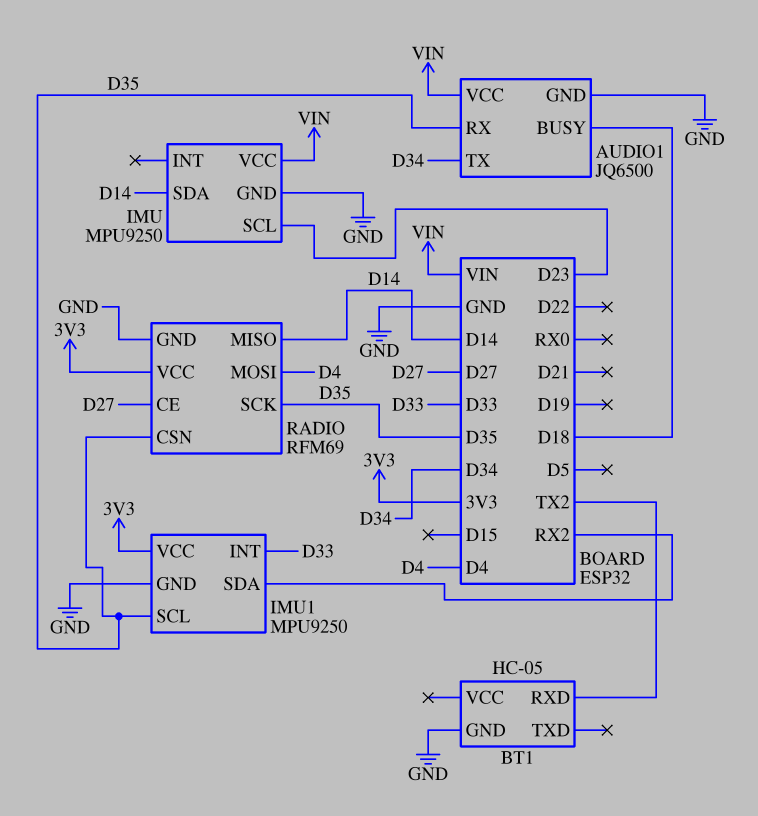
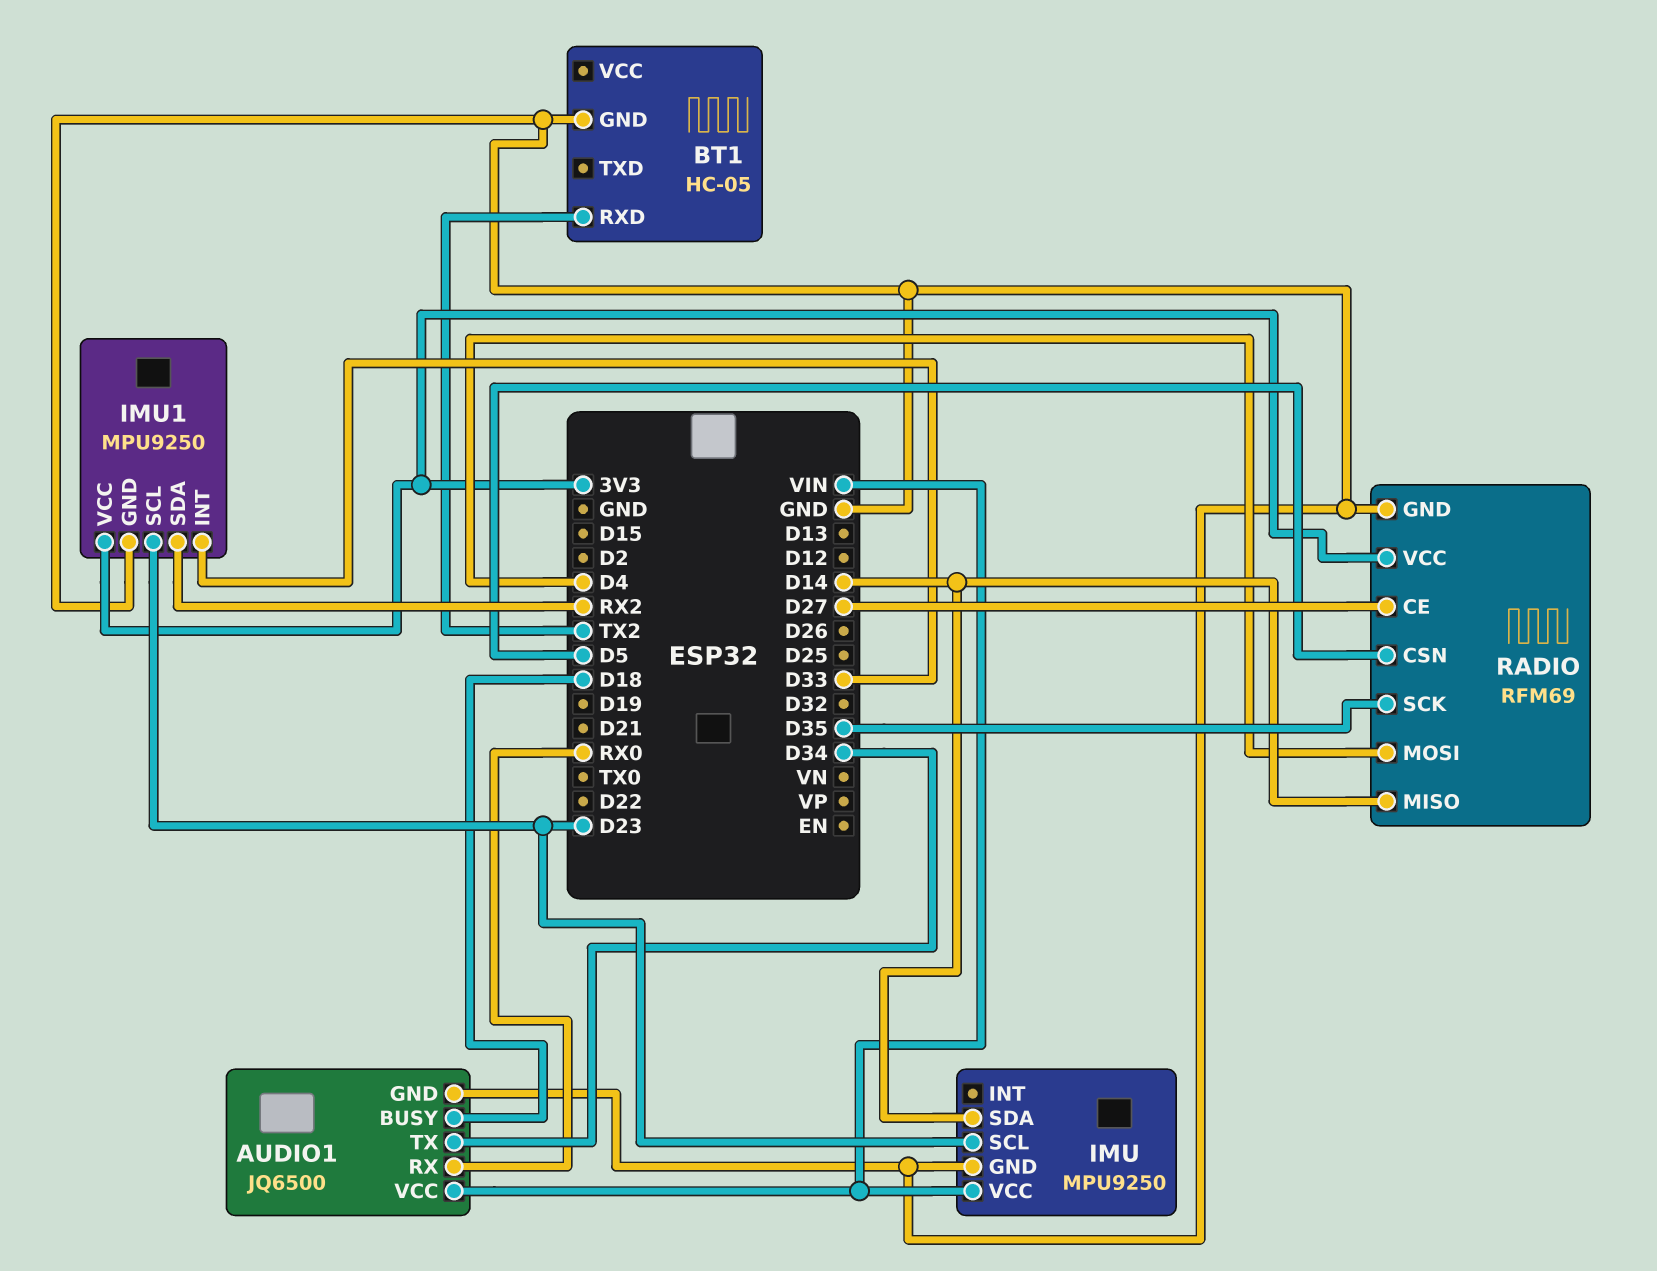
AUDIO1 pin RX: D35 -> RX0
IMU1 pin SCL: D35 -> D23
RADIO pin CSN: D35 -> D5

